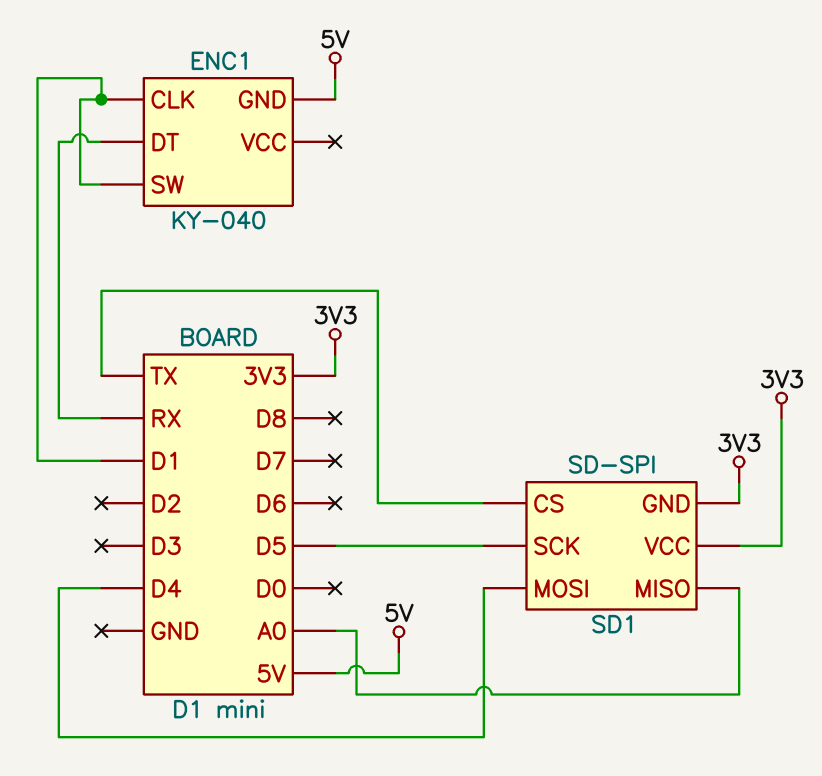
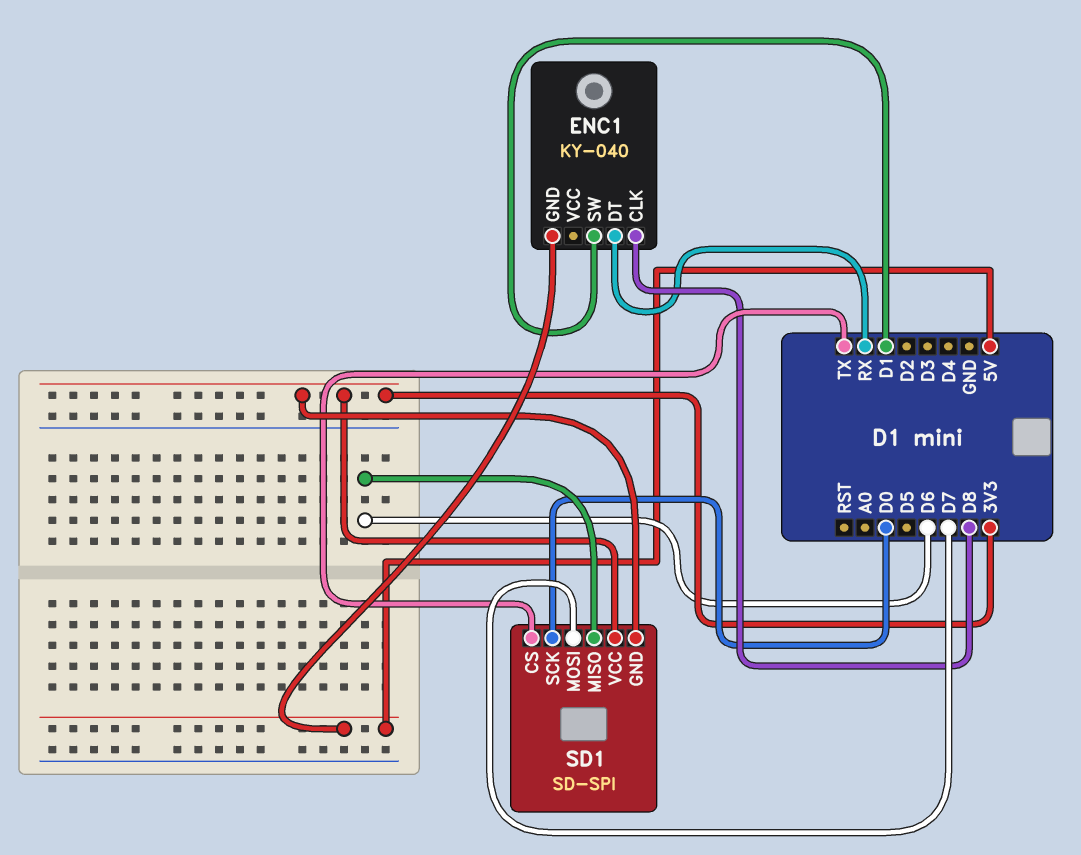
ENC1 pin CLK: D1 -> D8
SD1 pin MISO: A0 -> D6
SD1 pin MOSI: D4 -> D7
SD1 pin SCK: D5 -> D0

